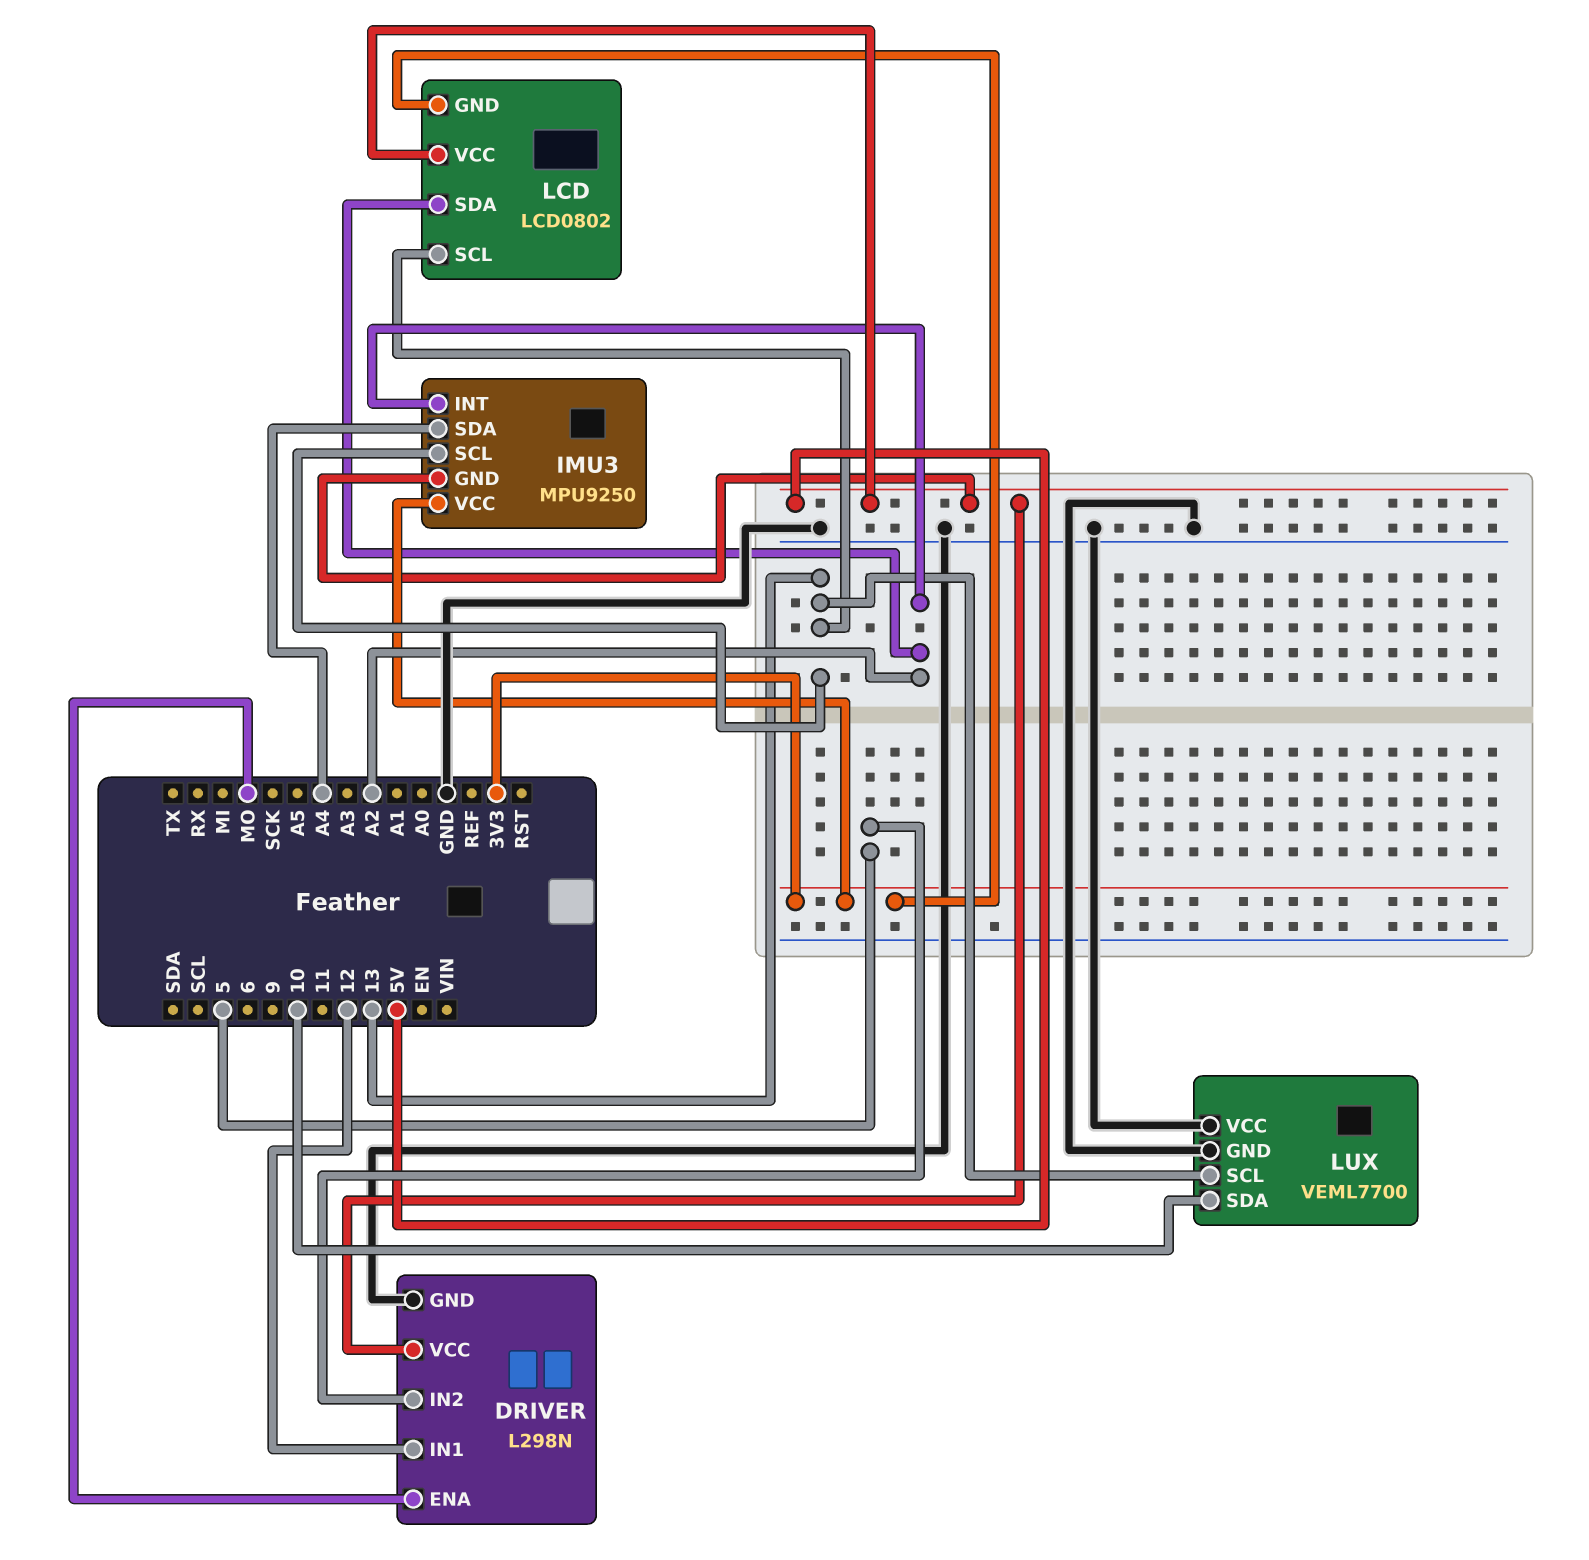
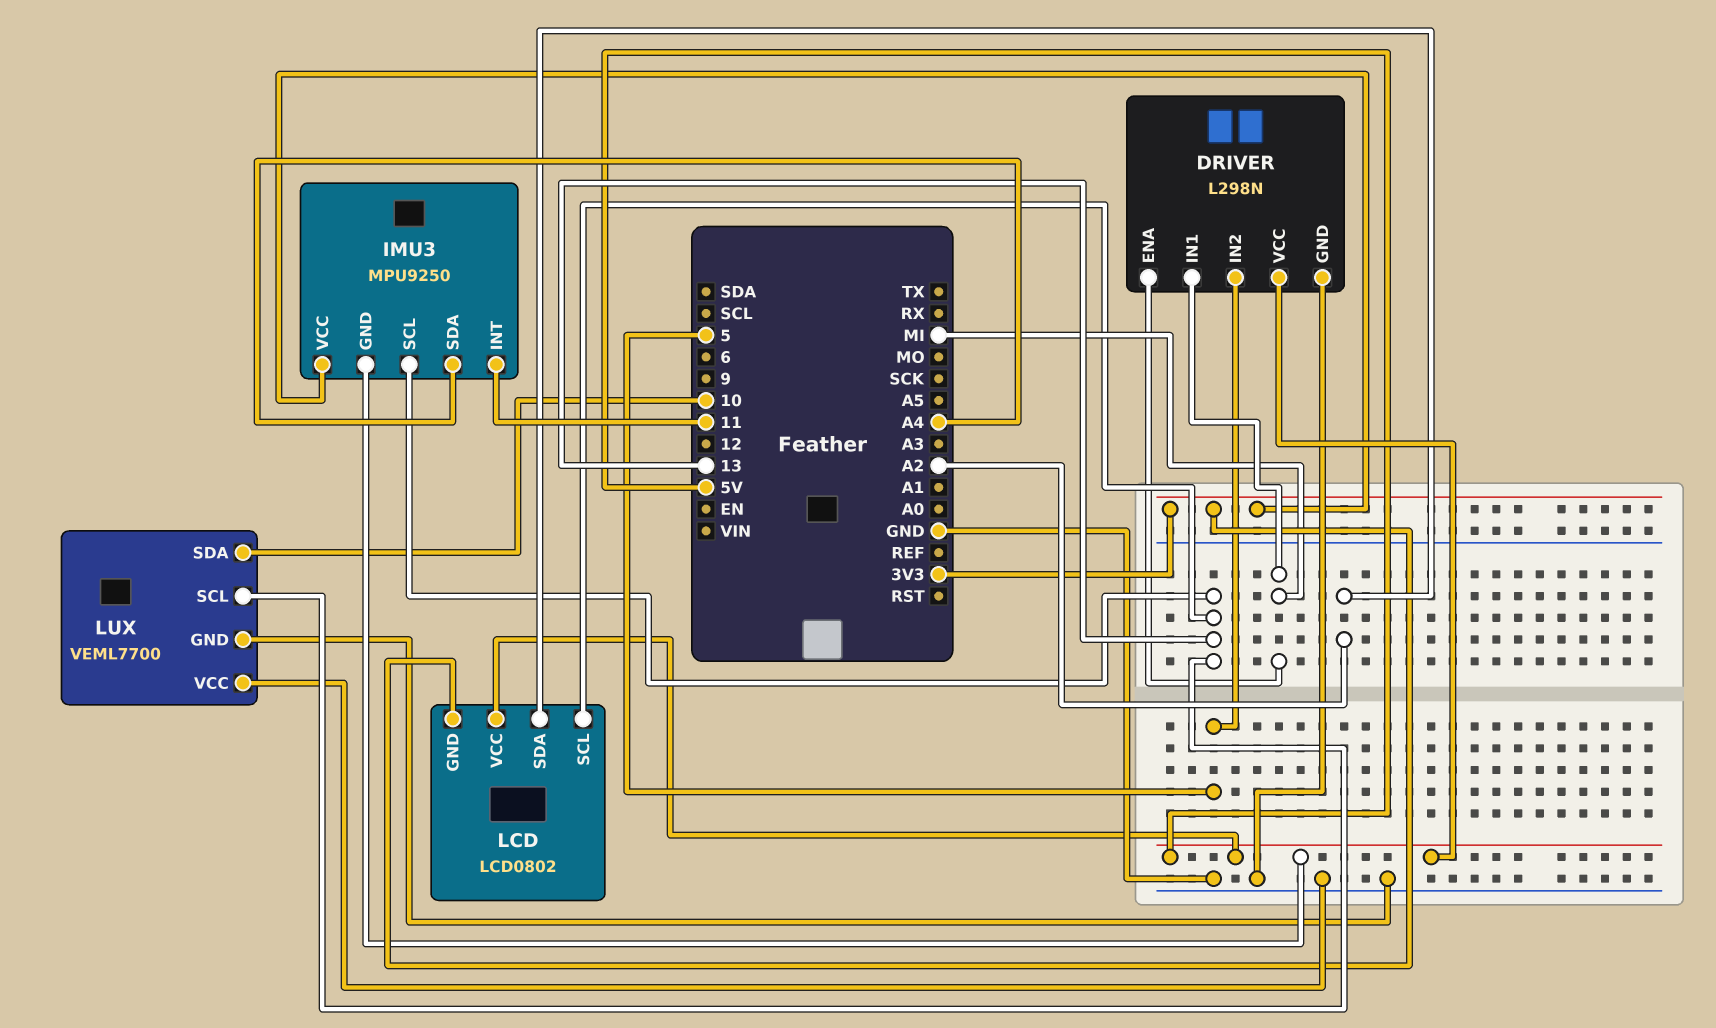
DRIVER pin ENA: MO -> MI
DRIVER pin IN1: 12 -> MI
IMU3 pin INT: A2 -> 11

